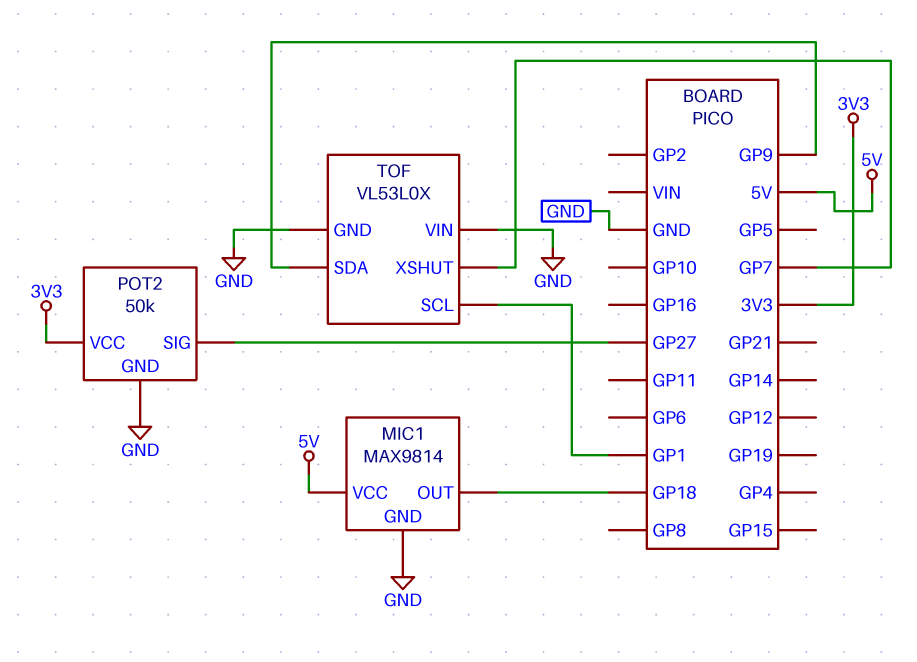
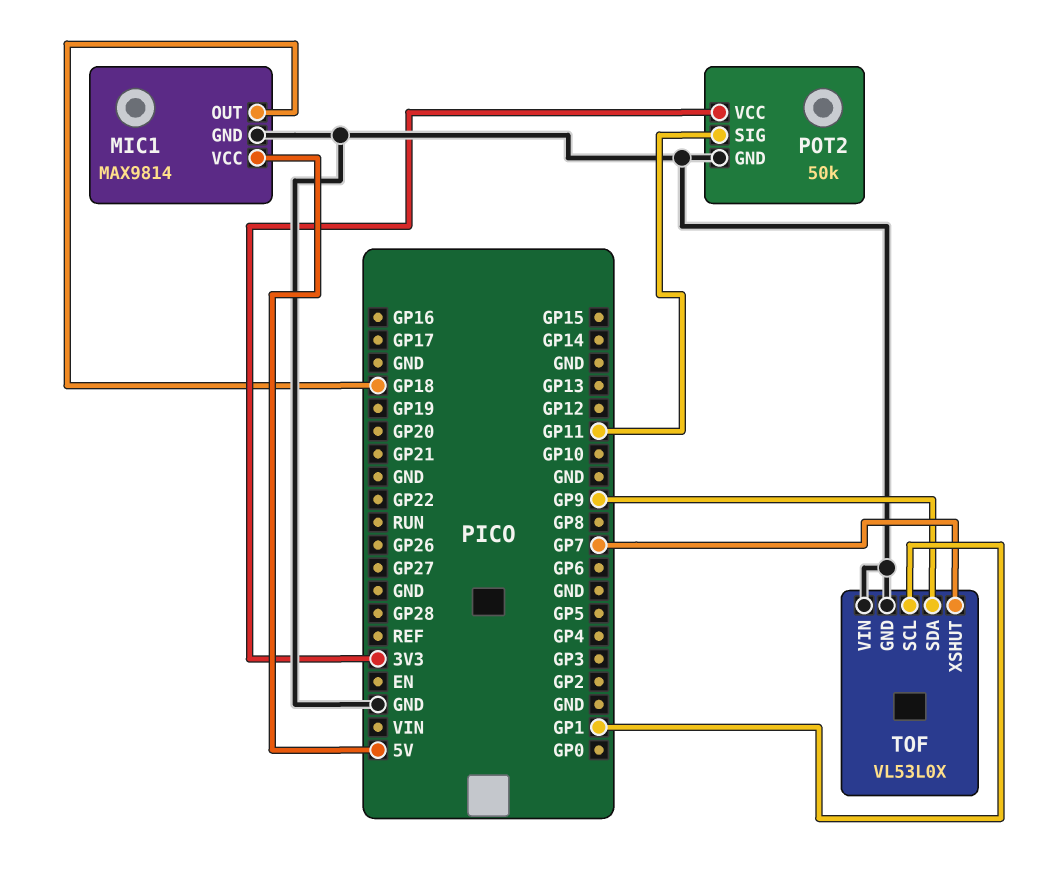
POT2 pin SIG: GP27 -> GP11

